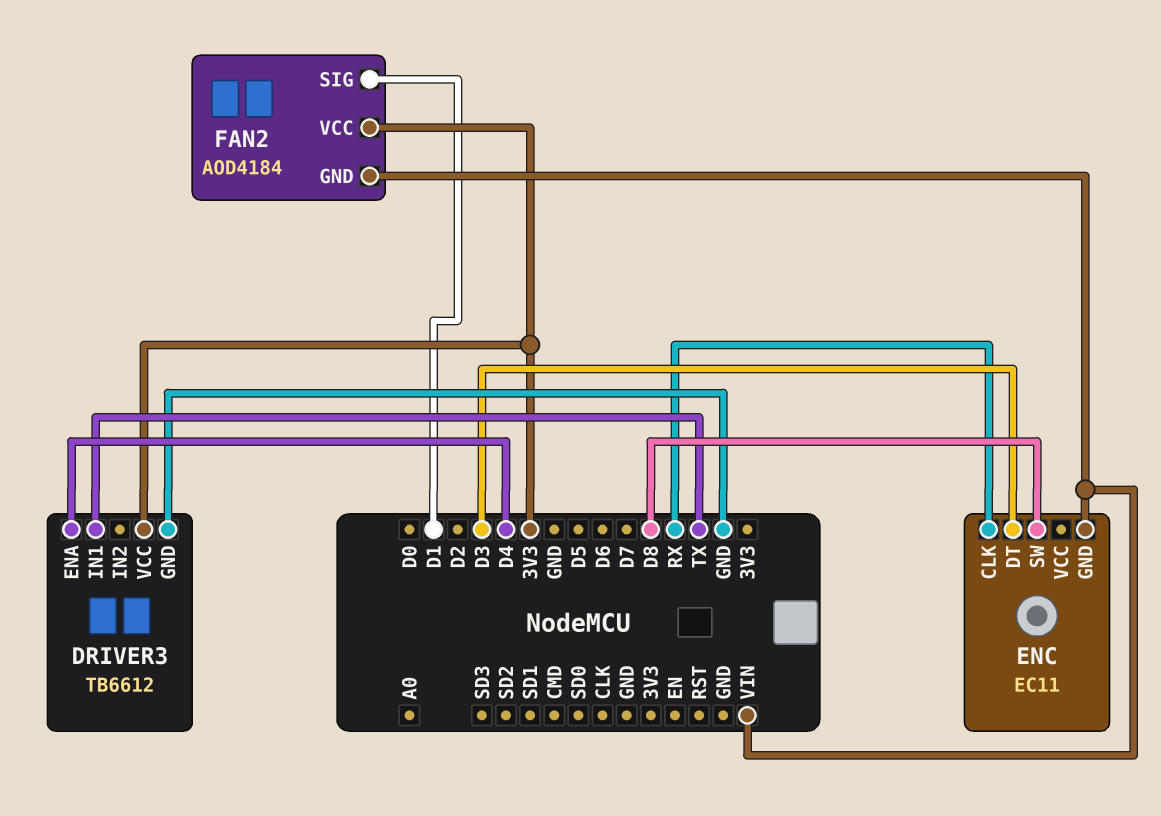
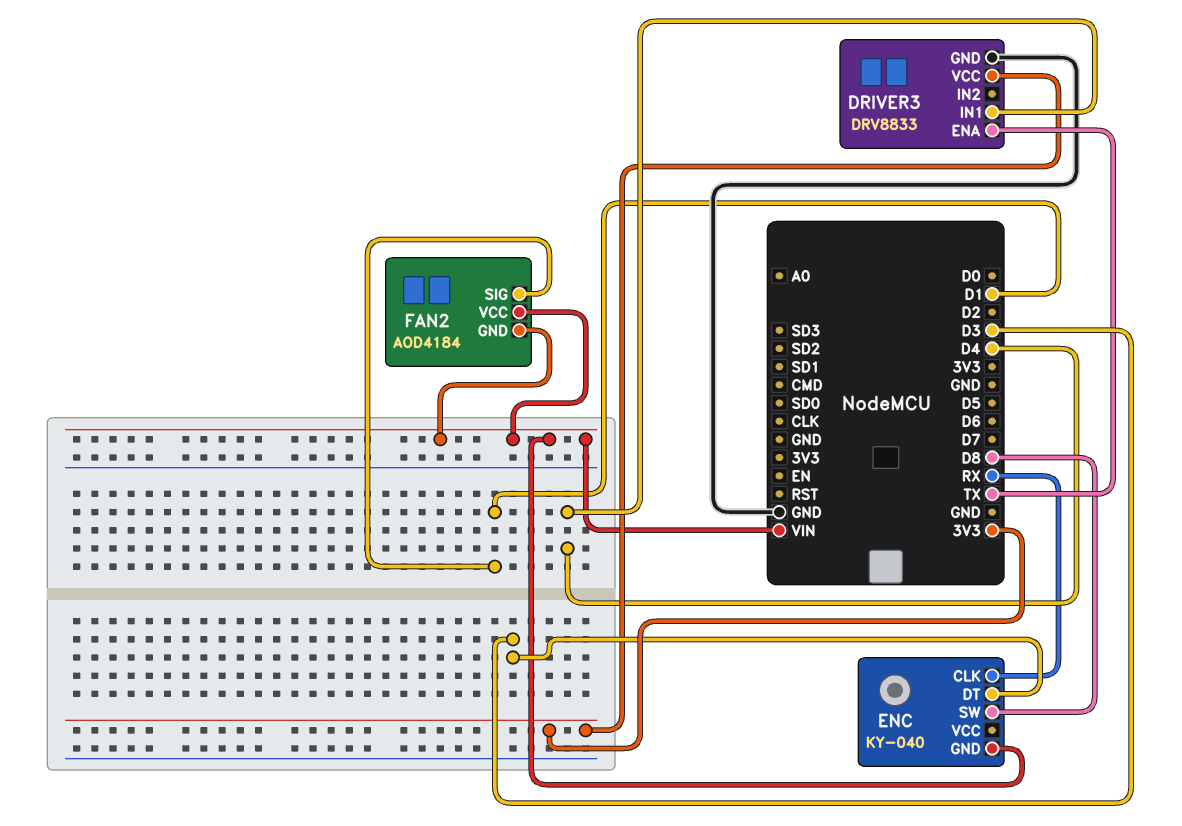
DRIVER3: TB6612 -> DRV8833
DRIVER3 pin ENA: D4 -> TX
DRIVER3 pin IN1: TX -> D4
ENC: EC11 -> KY-040
FAN2 pin VCC: 3V3 -> VIN

